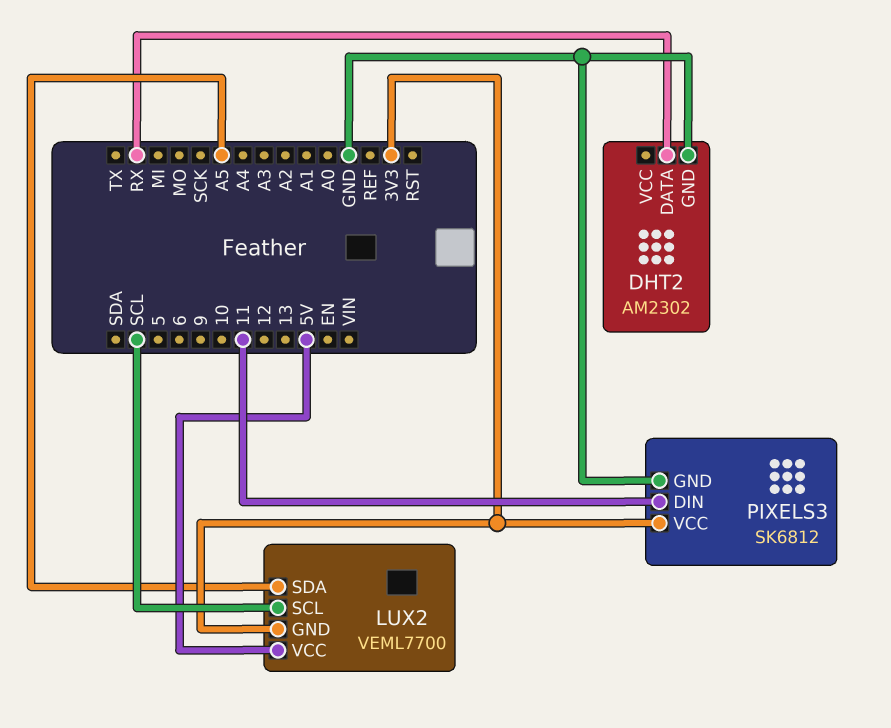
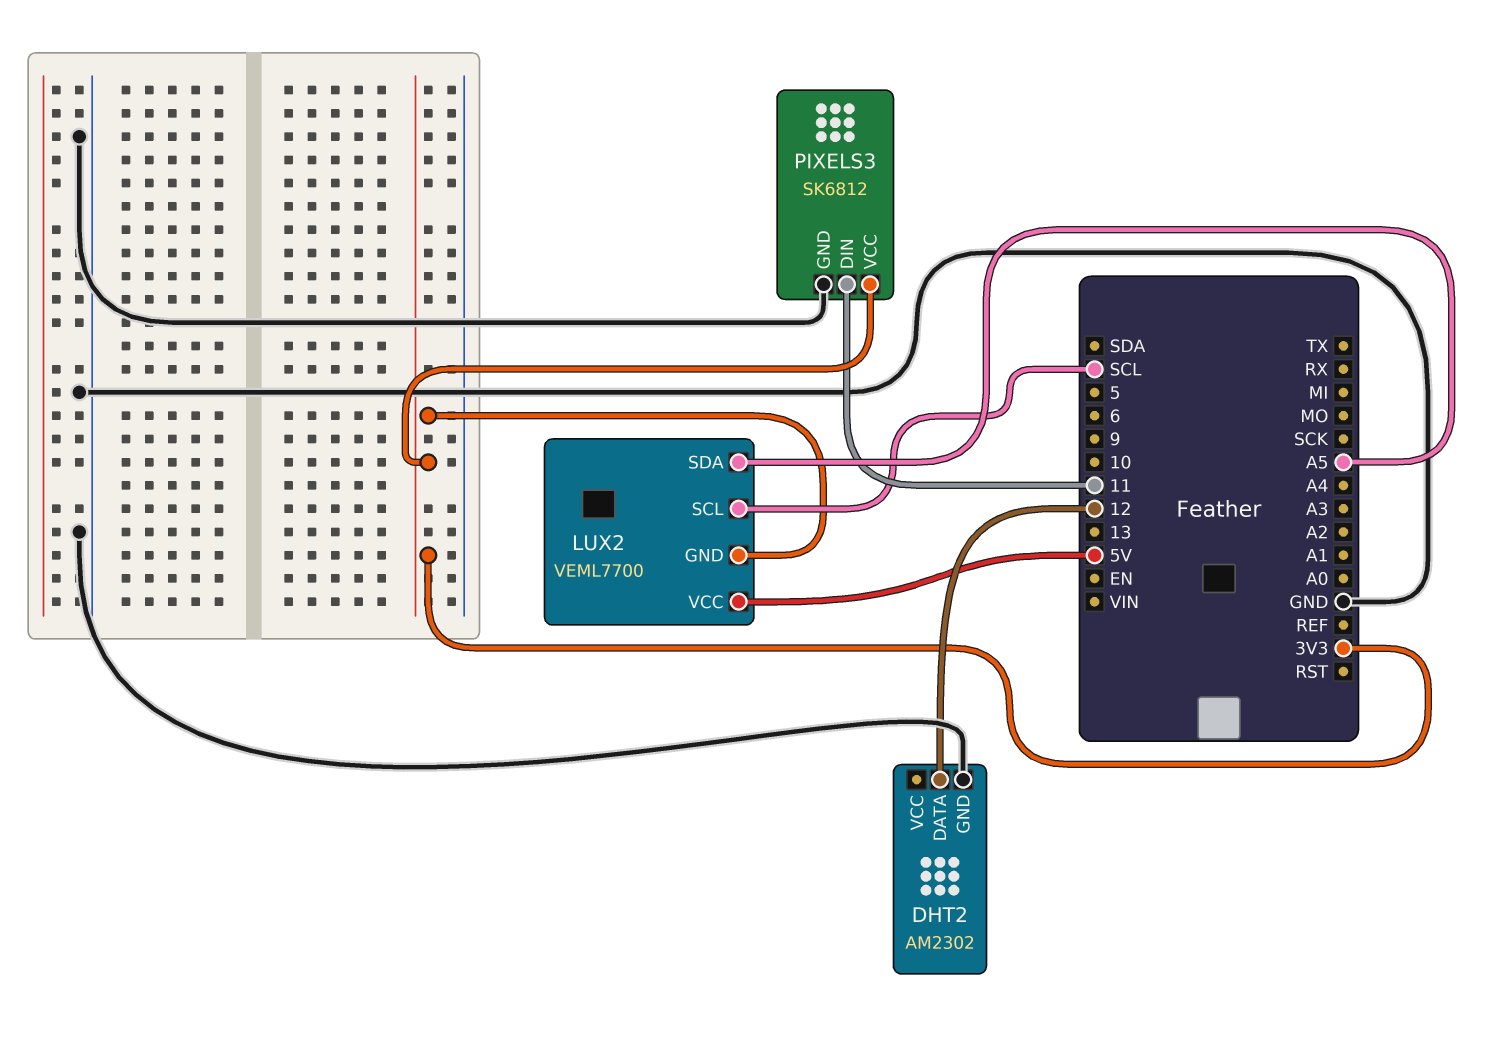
DHT2 pin DATA: RX -> 12

